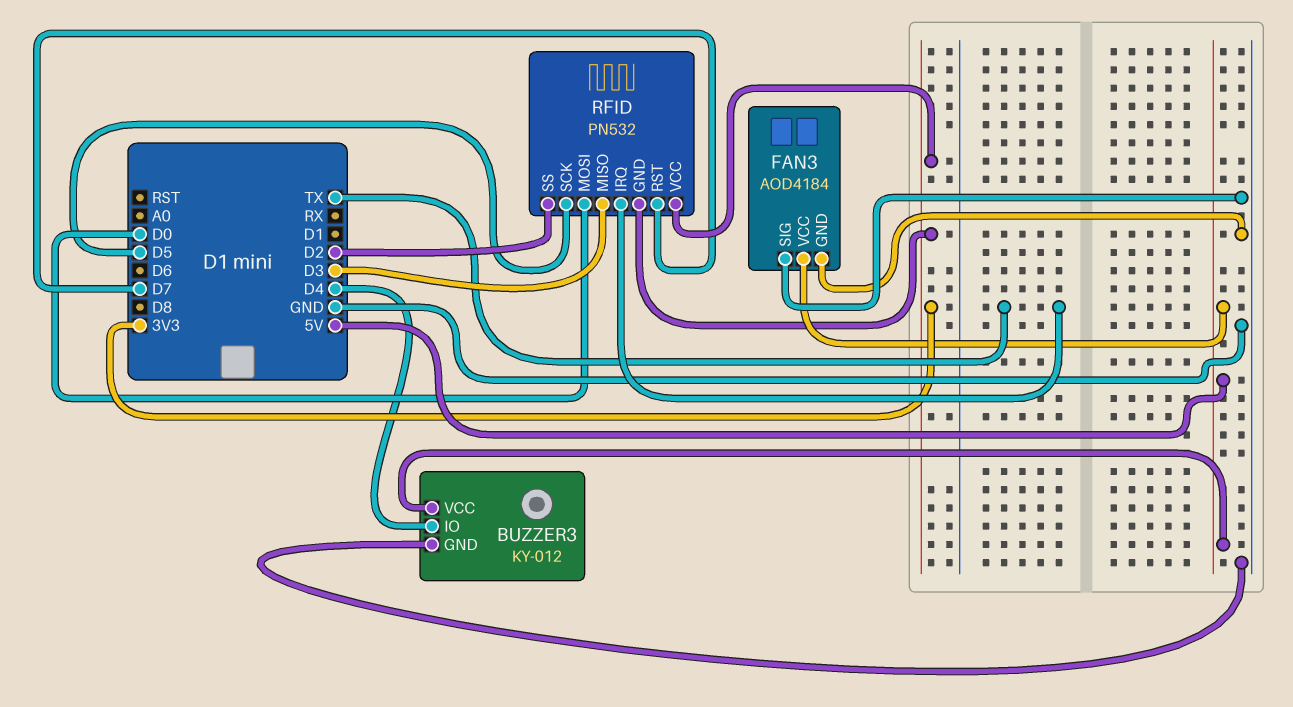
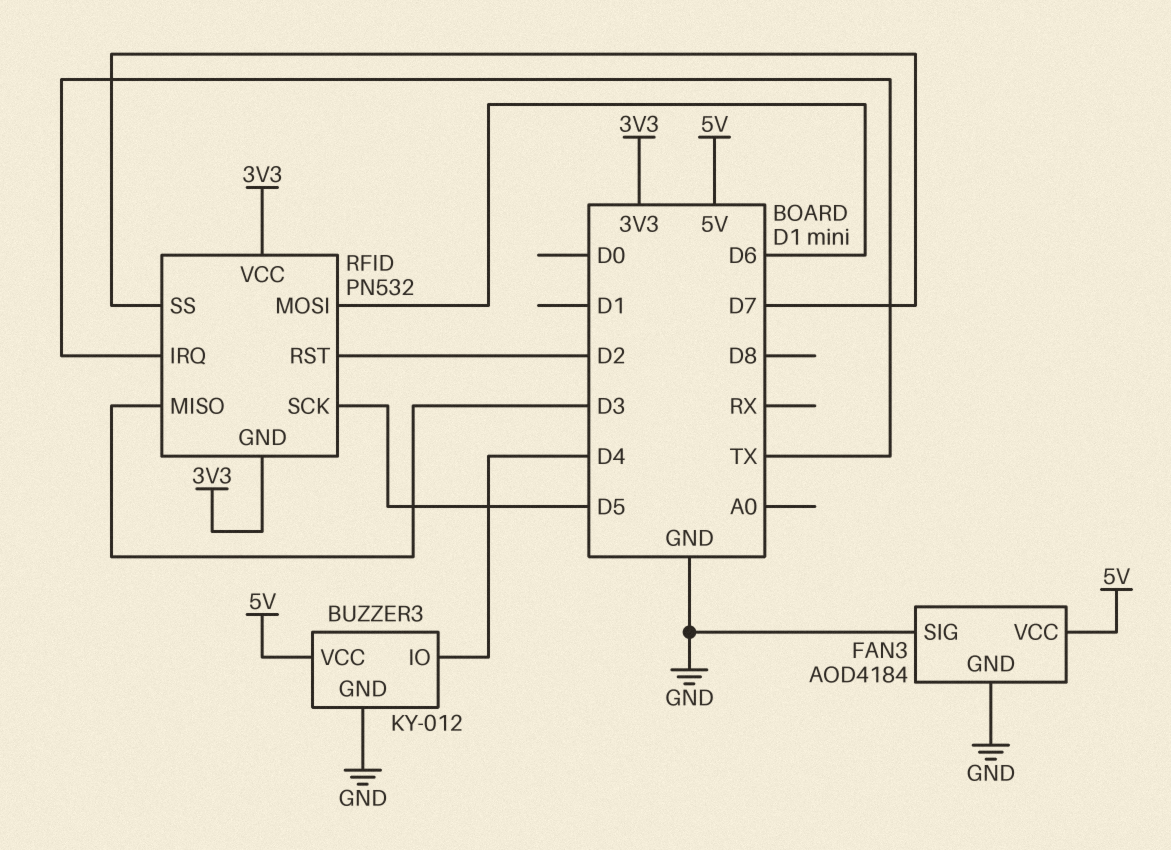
RFID pin MOSI: D0 -> D6
RFID pin RST: D7 -> D2
RFID pin SS: D2 -> D7

